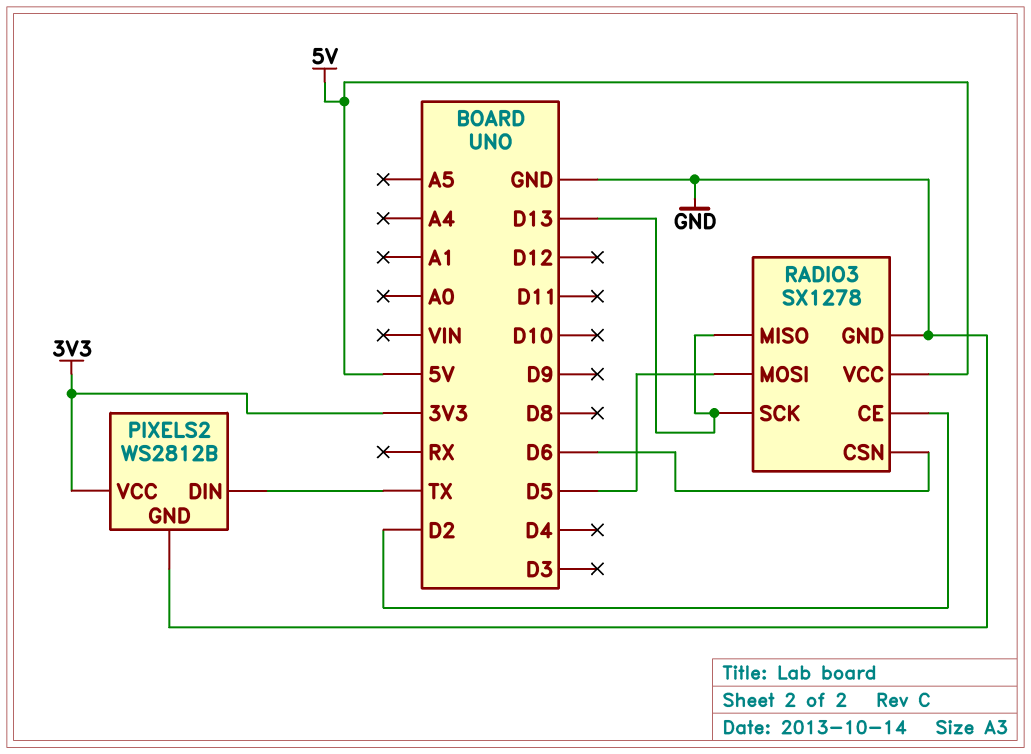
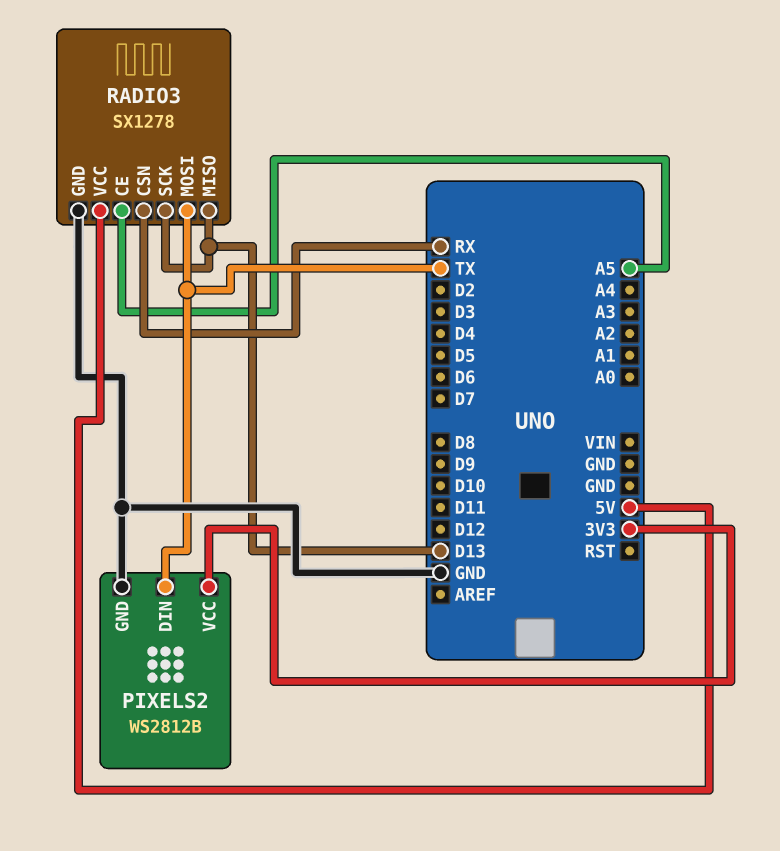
RADIO3 pin CE: D2 -> A5
RADIO3 pin CSN: D6 -> RX
RADIO3 pin MOSI: D5 -> TX

